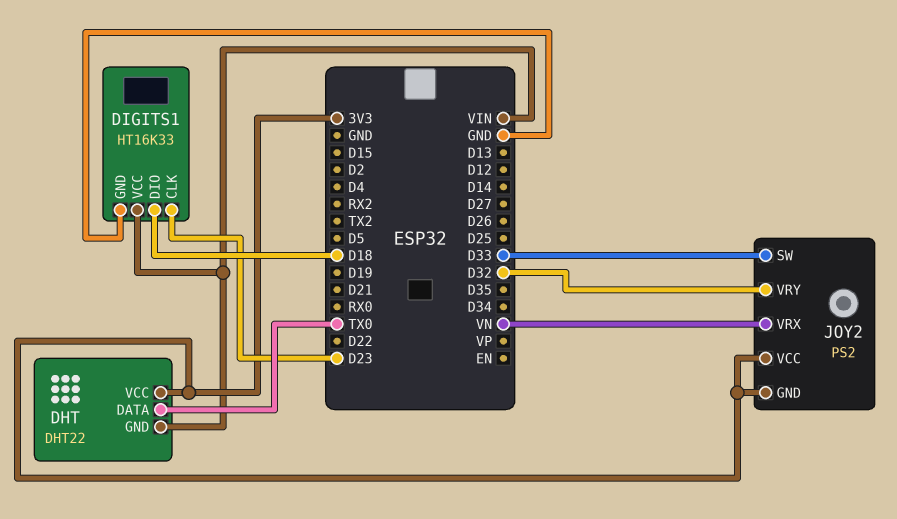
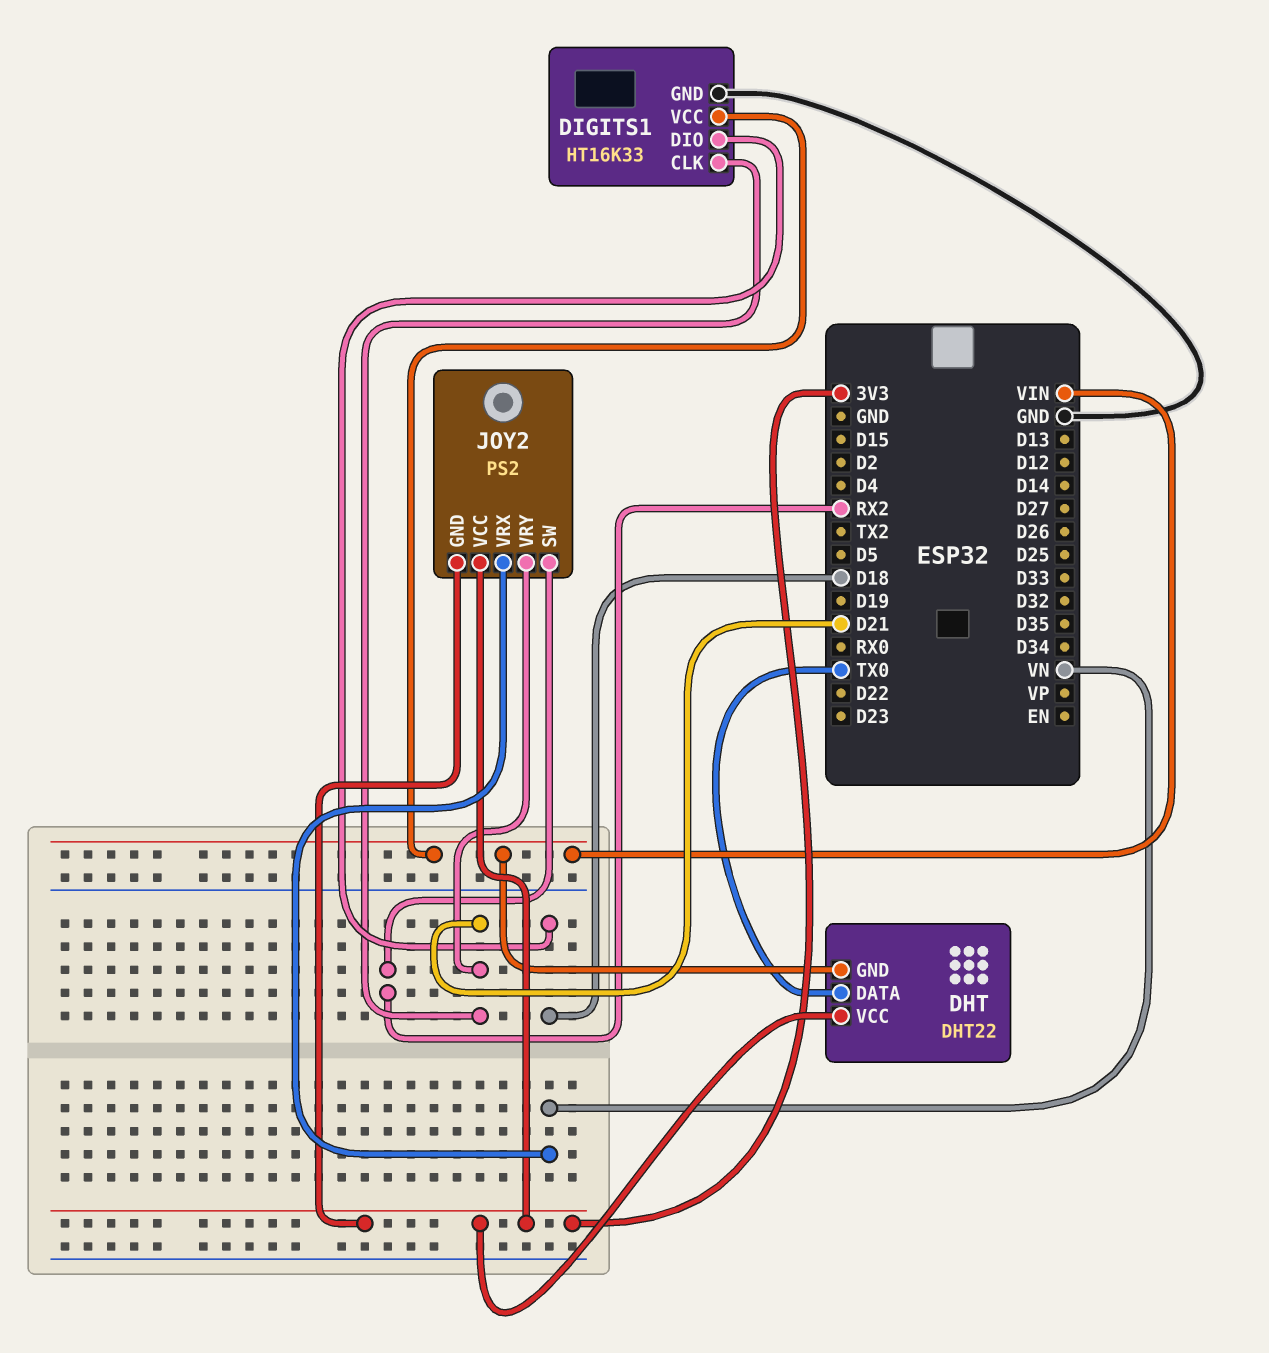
DIGITS1 pin CLK: D23 -> D21
JOY2 pin SW: D33 -> RX2
JOY2 pin VRY: D32 -> D21

